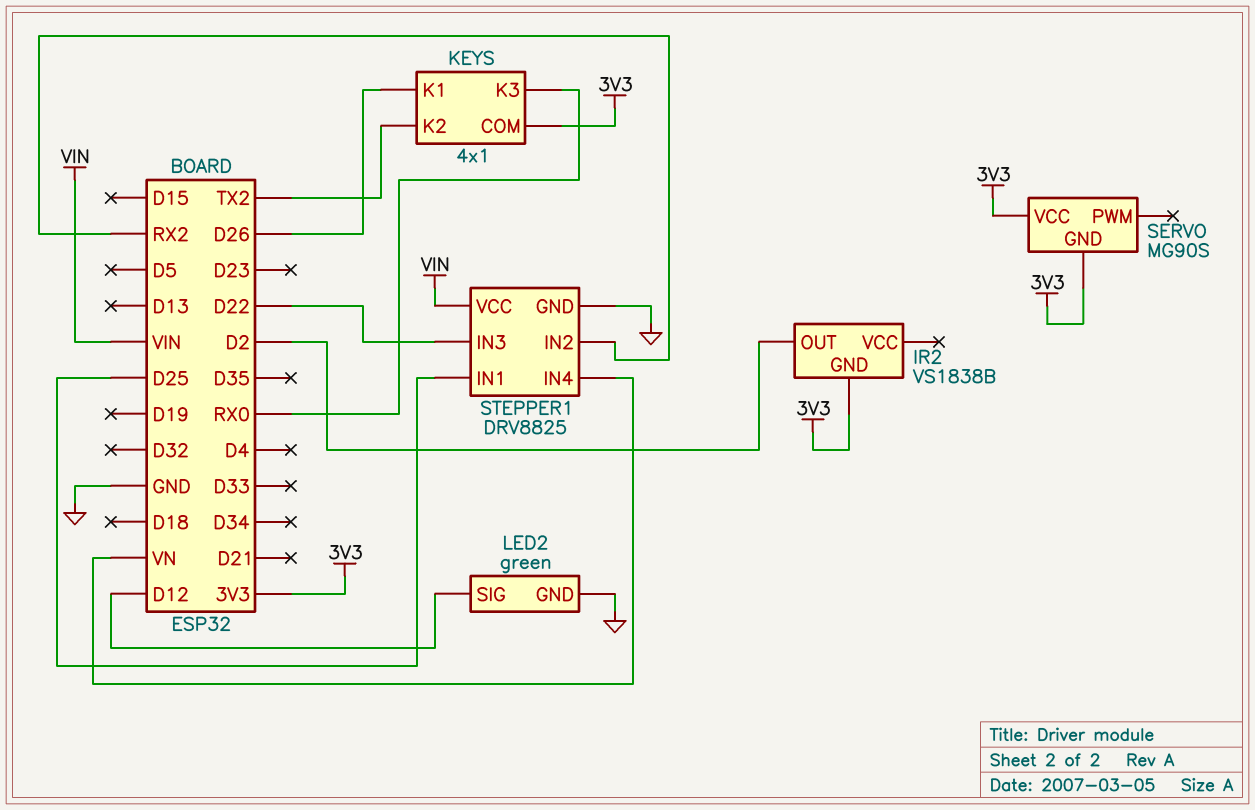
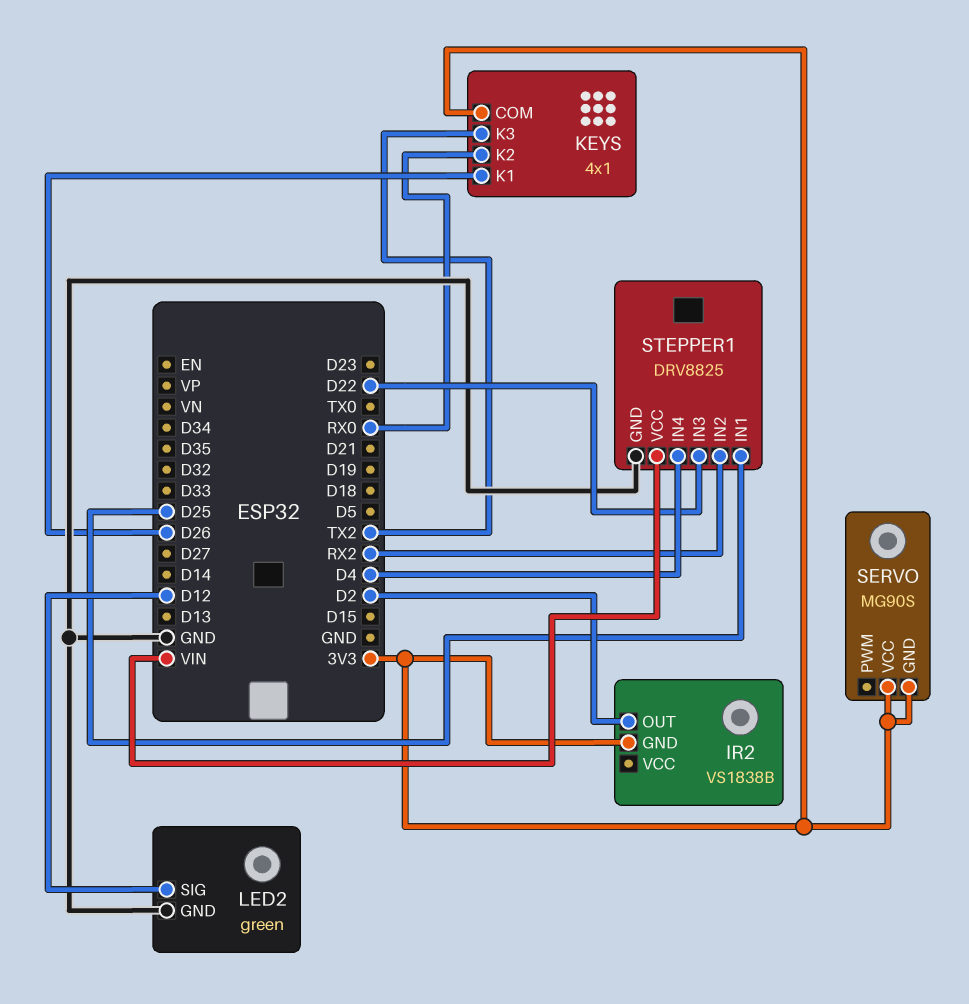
KEYS pin K2: TX2 -> RX0
KEYS pin K3: RX0 -> TX2
STEPPER1 pin IN4: VN -> D4

